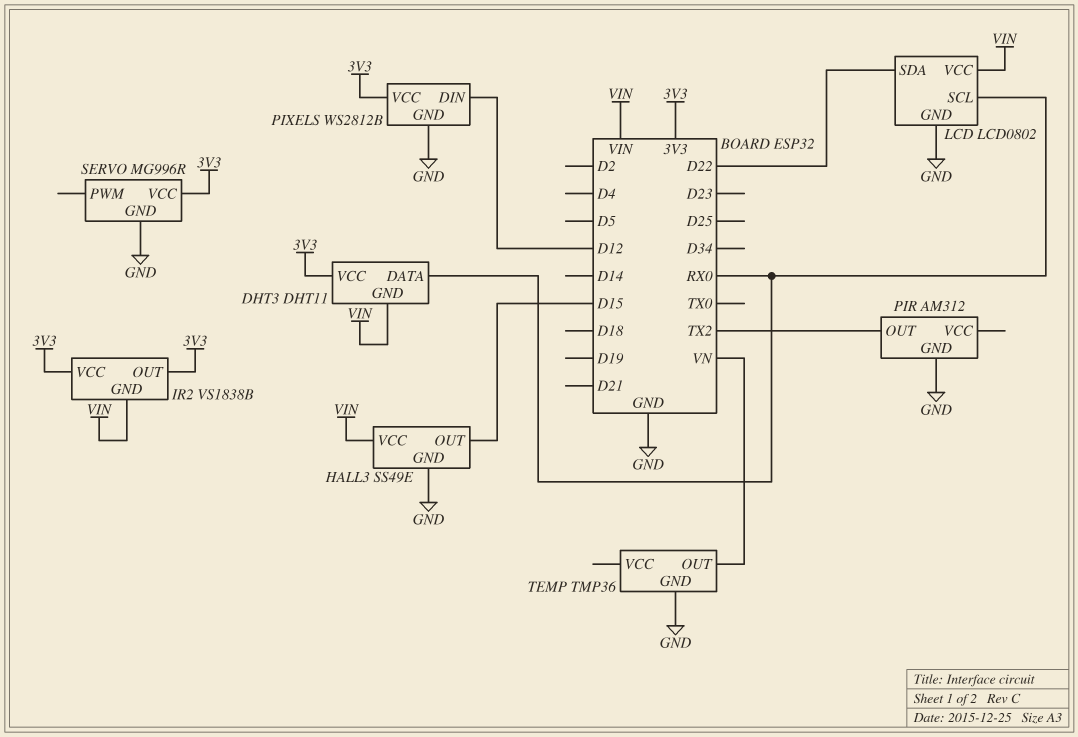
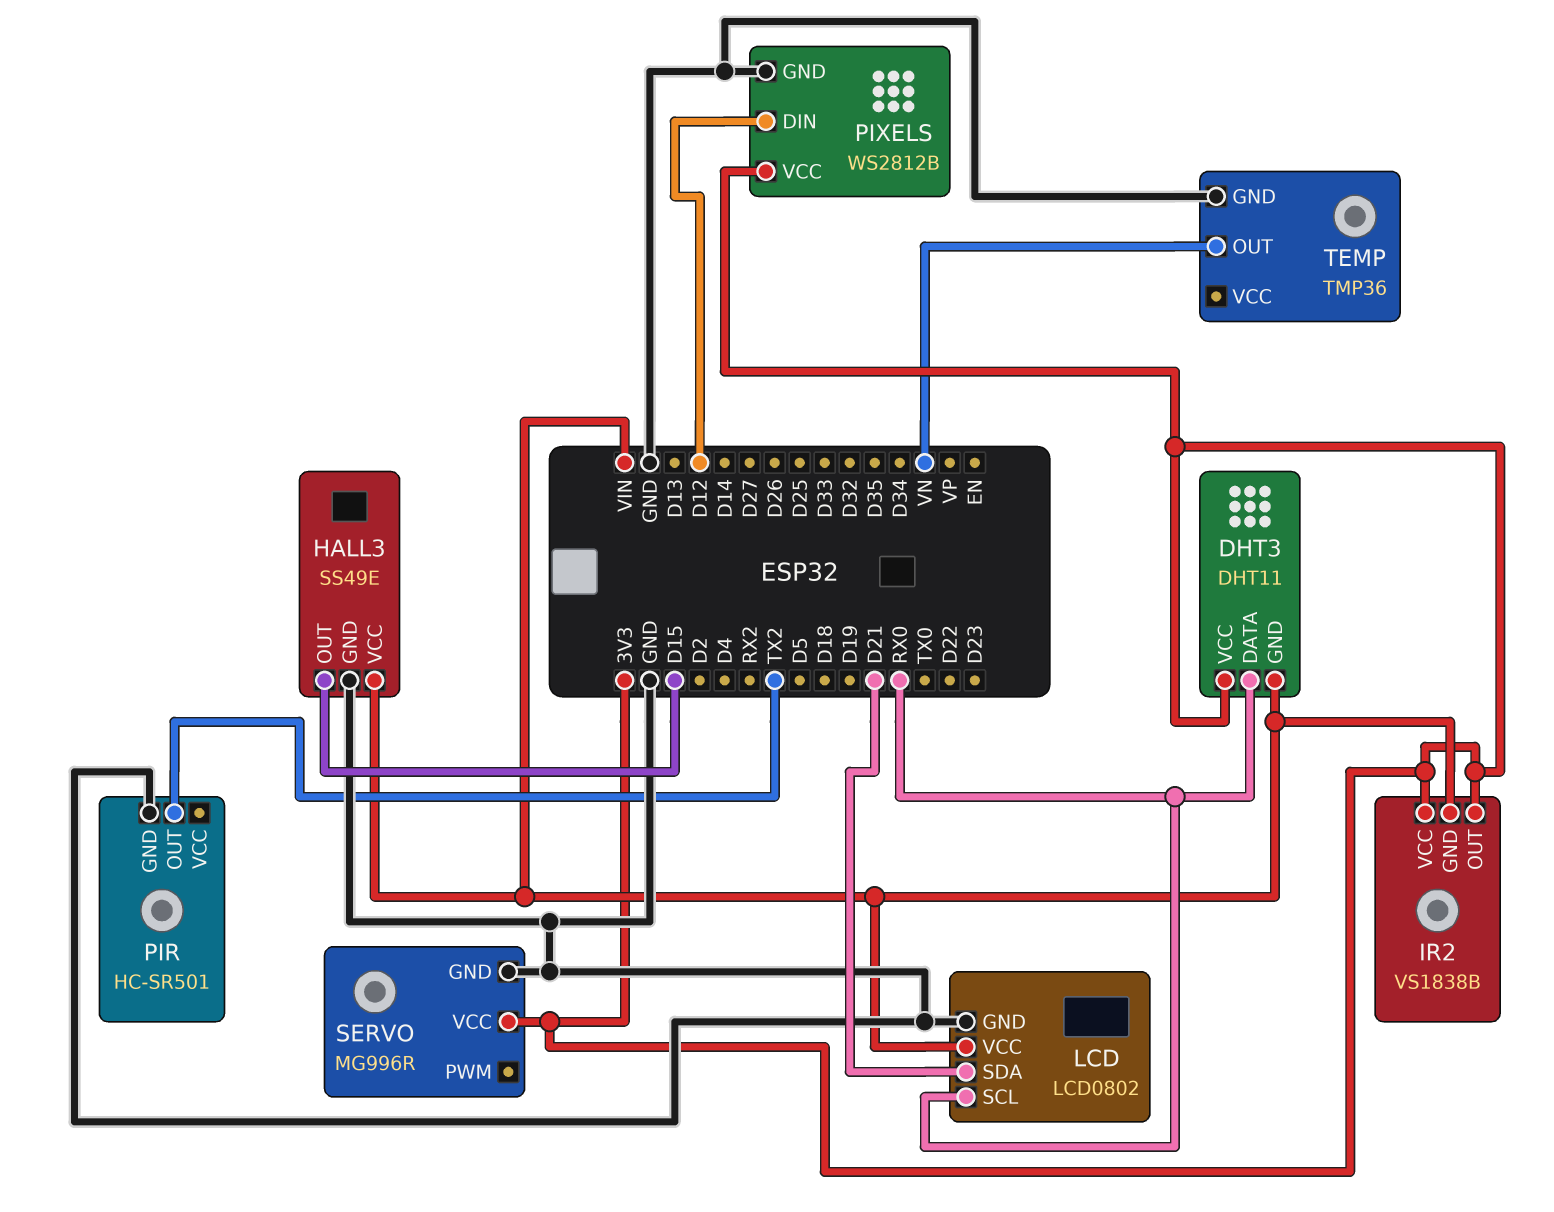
LCD pin SDA: D22 -> D21
PIR: AM312 -> HC-SR501

